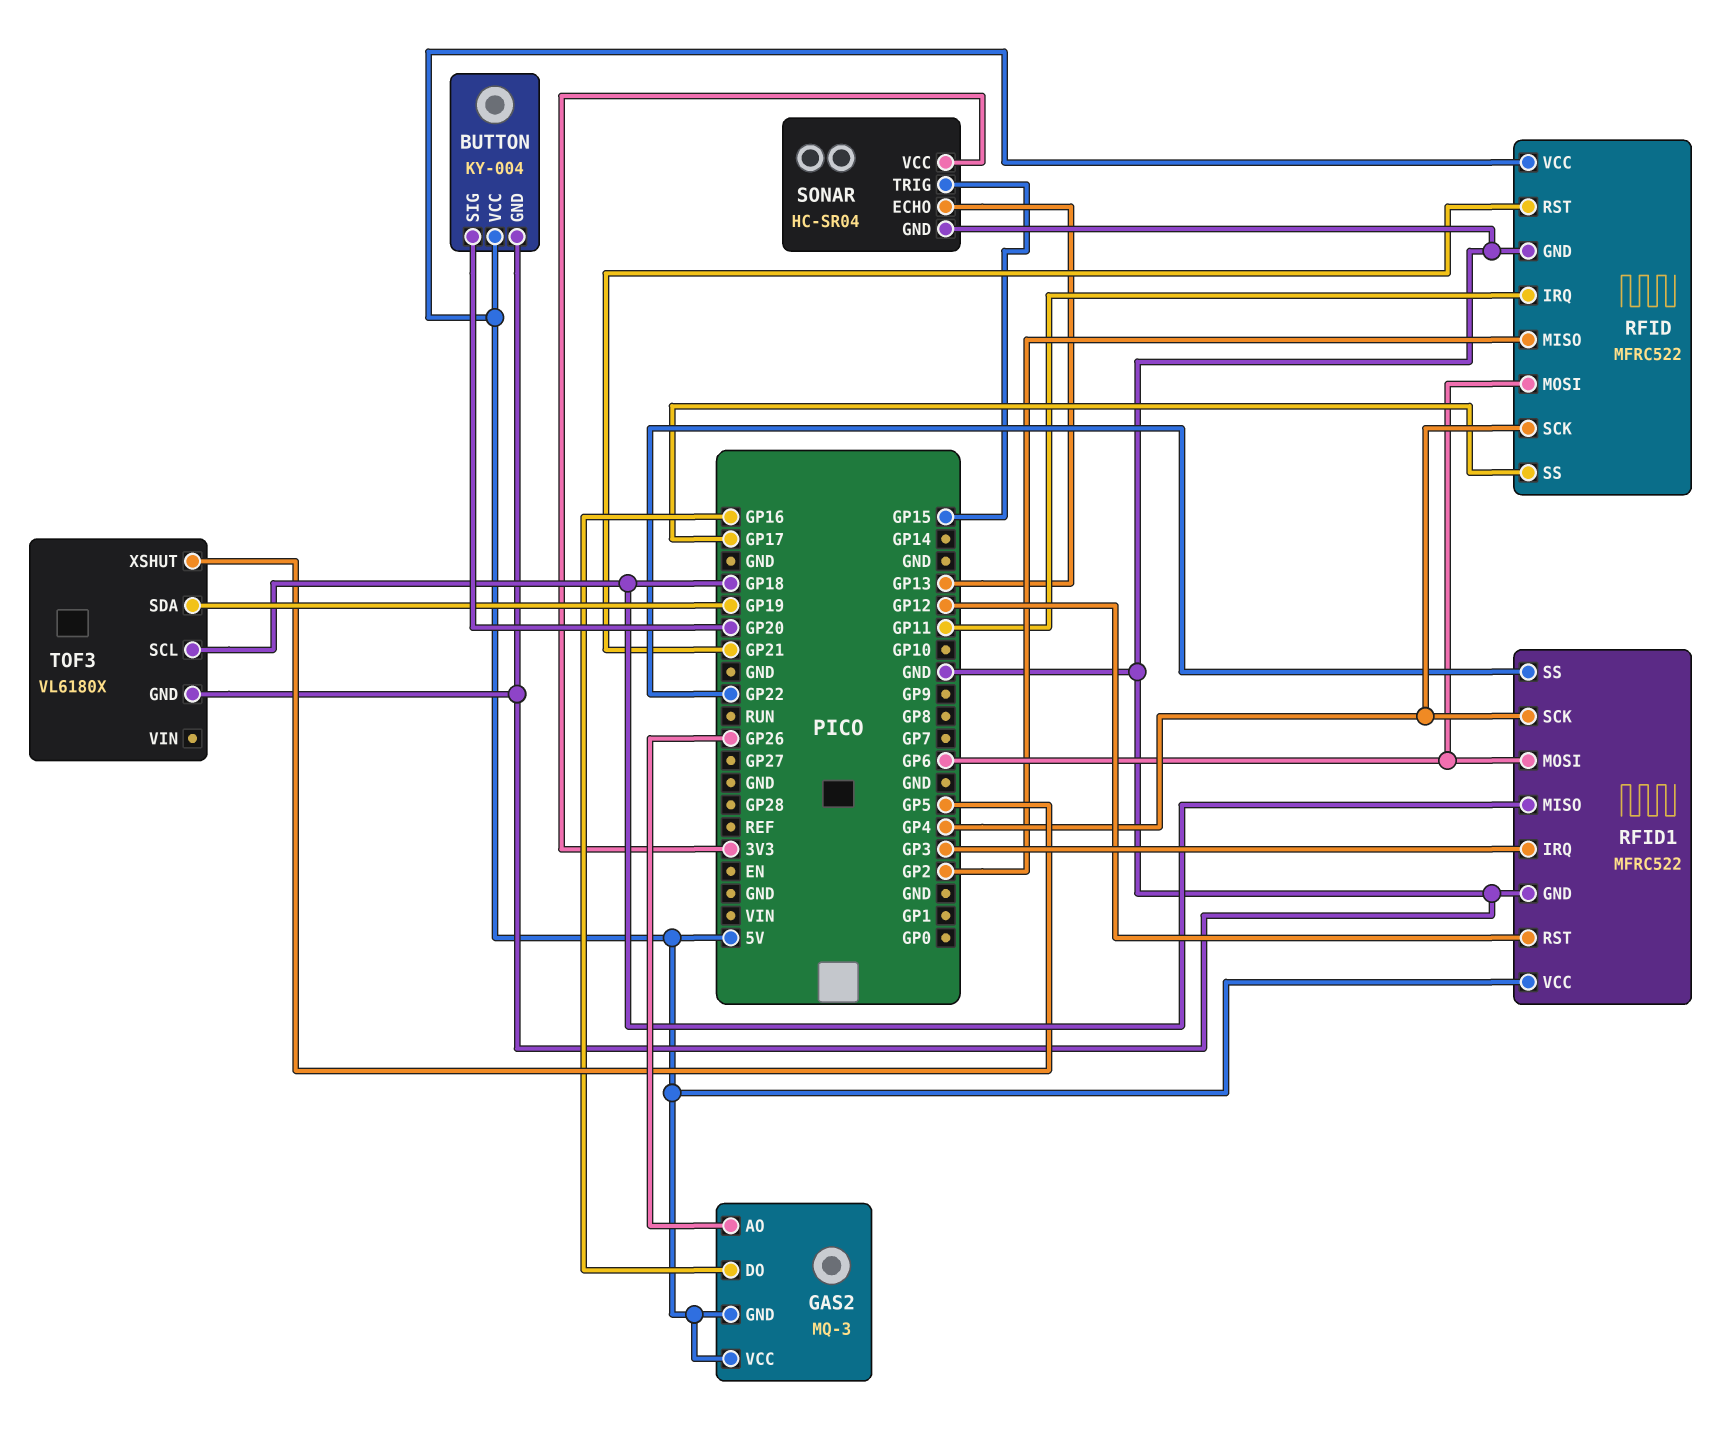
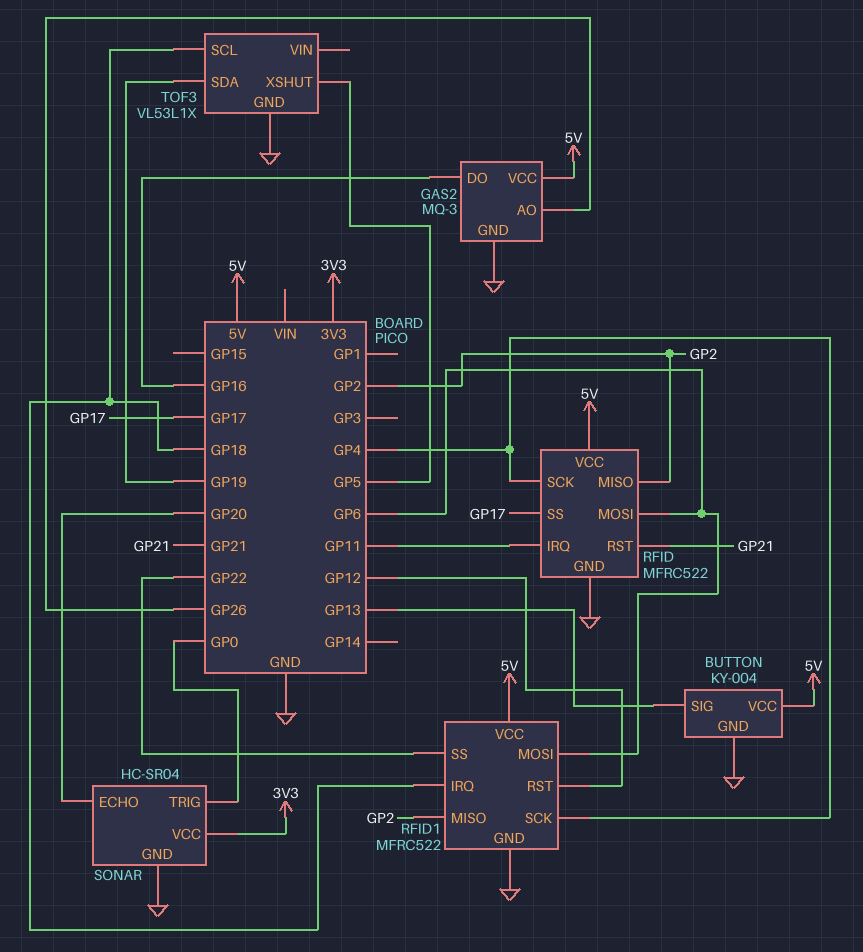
BUTTON pin SIG: GP20 -> GP13
GAS2 pin GND: 5V -> GND
RFID1 pin IRQ: GP3 -> GP18
RFID1 pin MISO: GP18 -> GP2
SONAR pin ECHO: GP13 -> GP20
SONAR pin TRIG: GP15 -> GP0
TOF3: VL6180X -> VL53L1X

